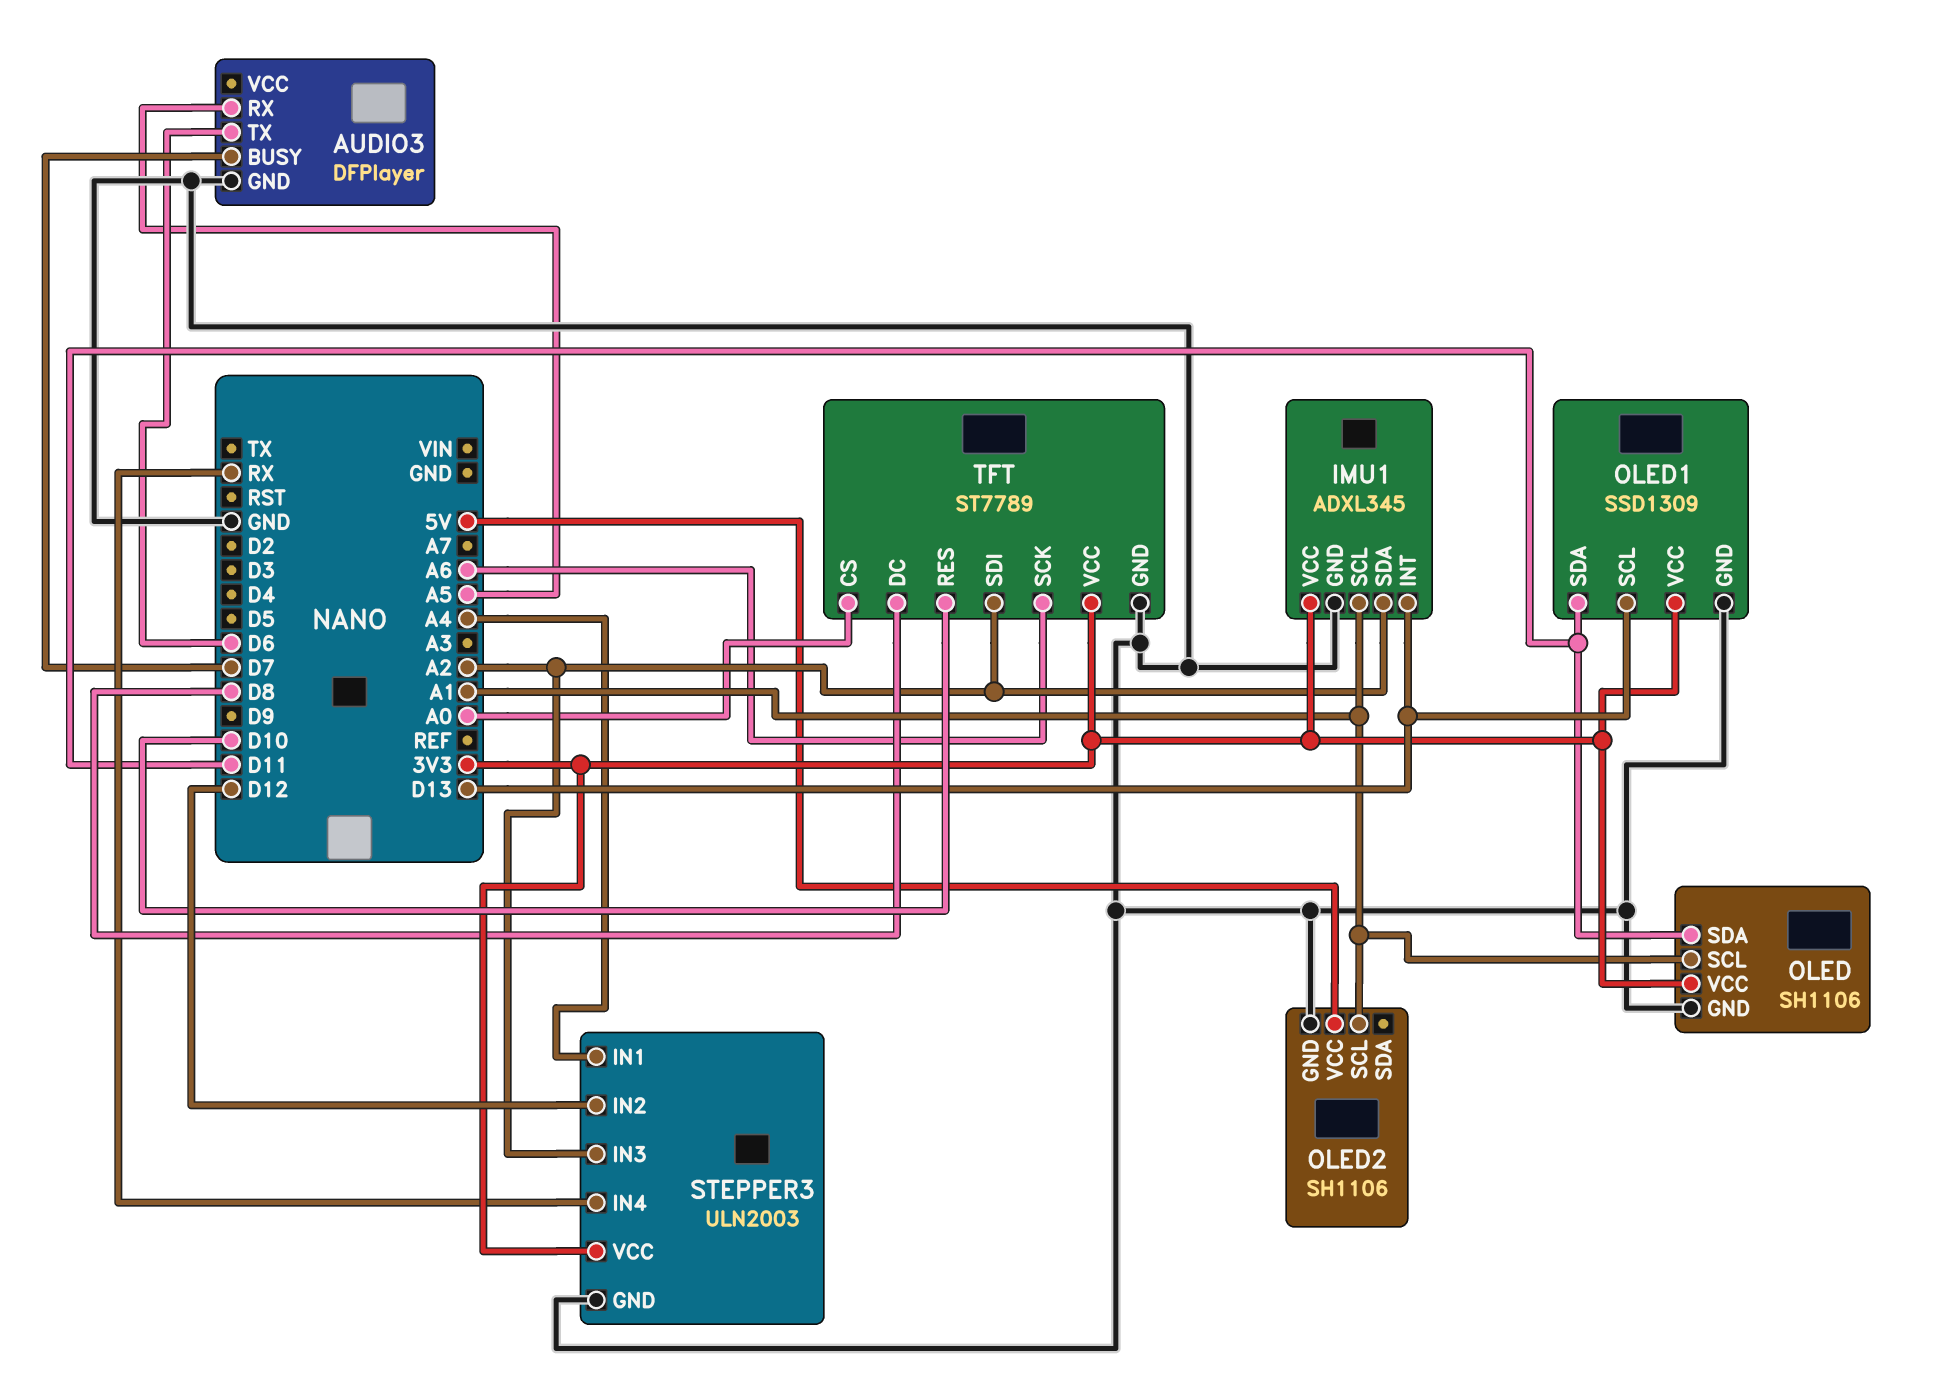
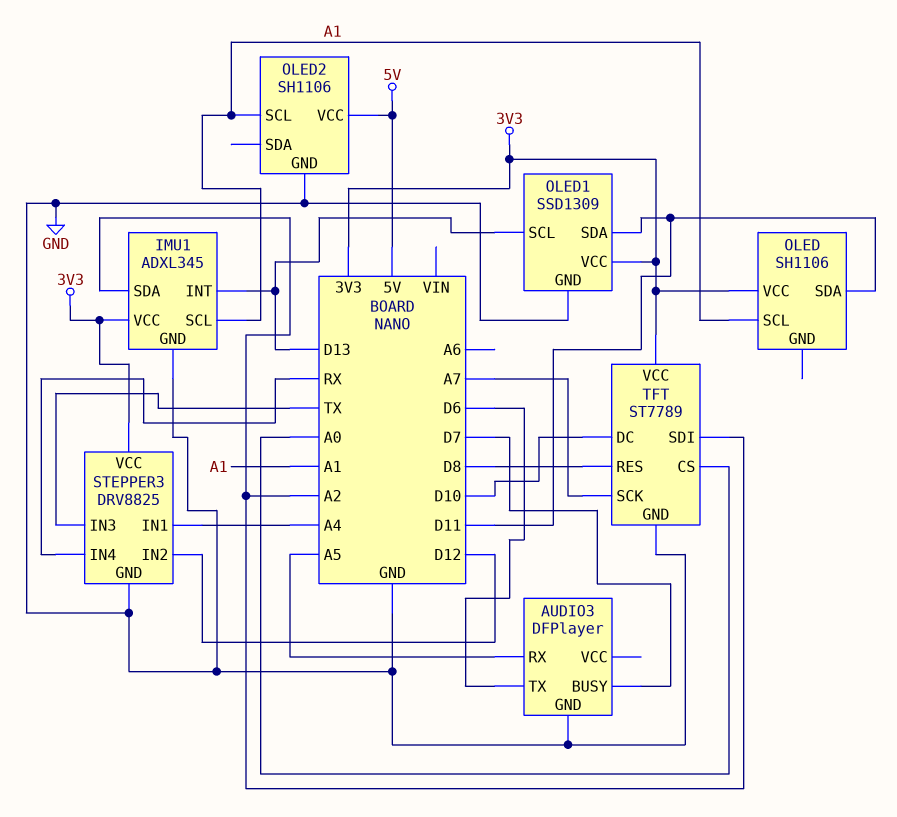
OLED pin GND: GND -> none
STEPPER3: ULN2003 -> DRV8825
STEPPER3 pin IN3: A2 -> TX
TFT pin DC: D8 -> D10
TFT pin RES: D10 -> D8
TFT pin SCK: A6 -> A7

